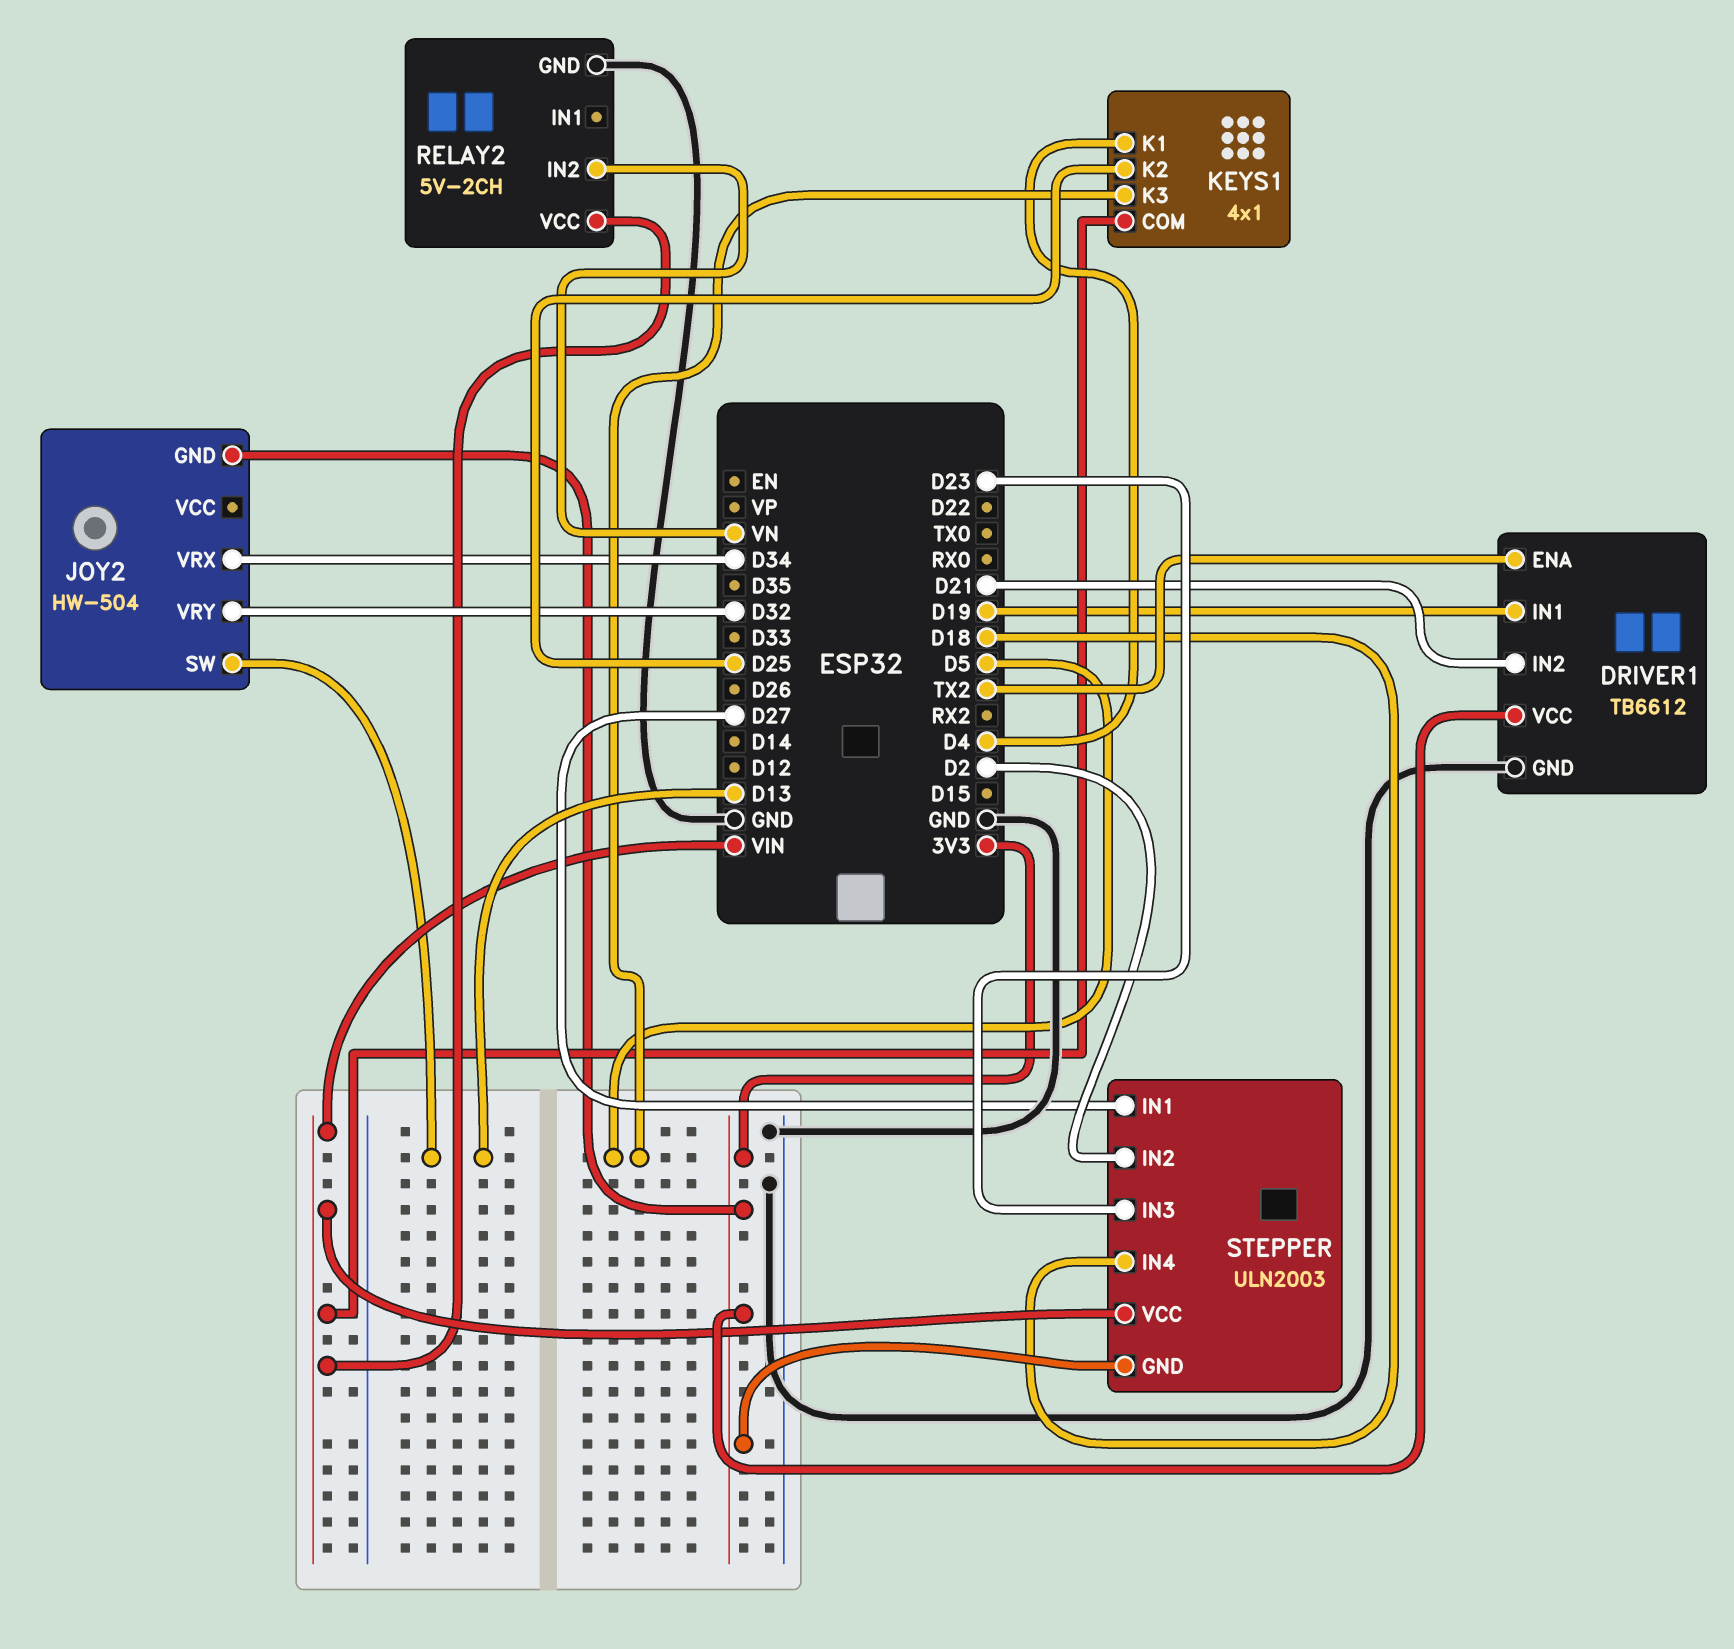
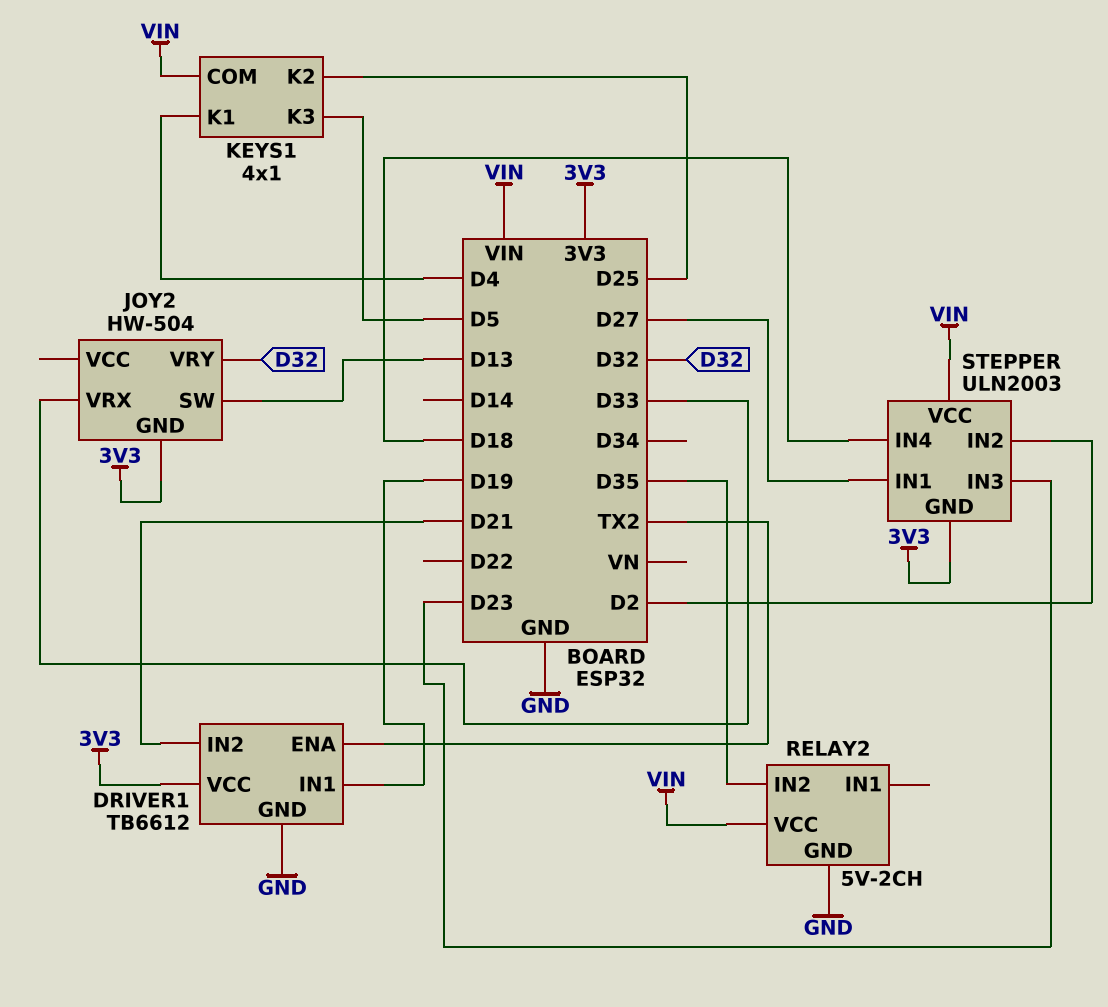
JOY2 pin VRX: D34 -> D33
RELAY2 pin IN2: VN -> D35

